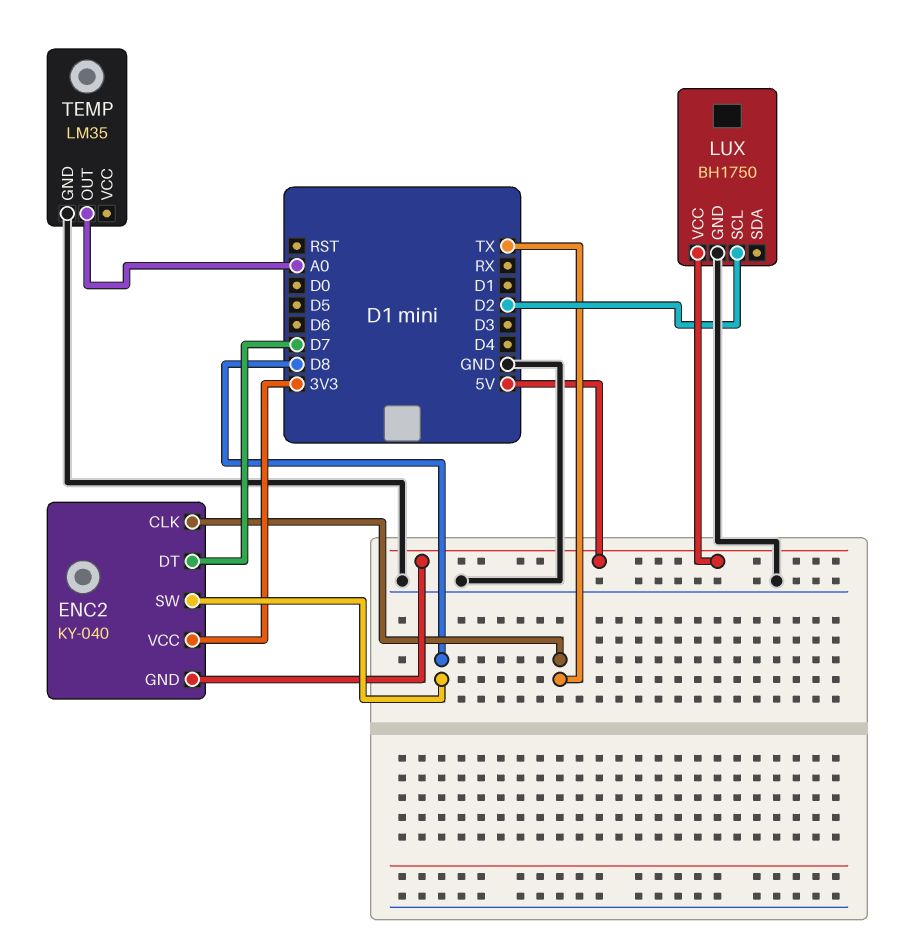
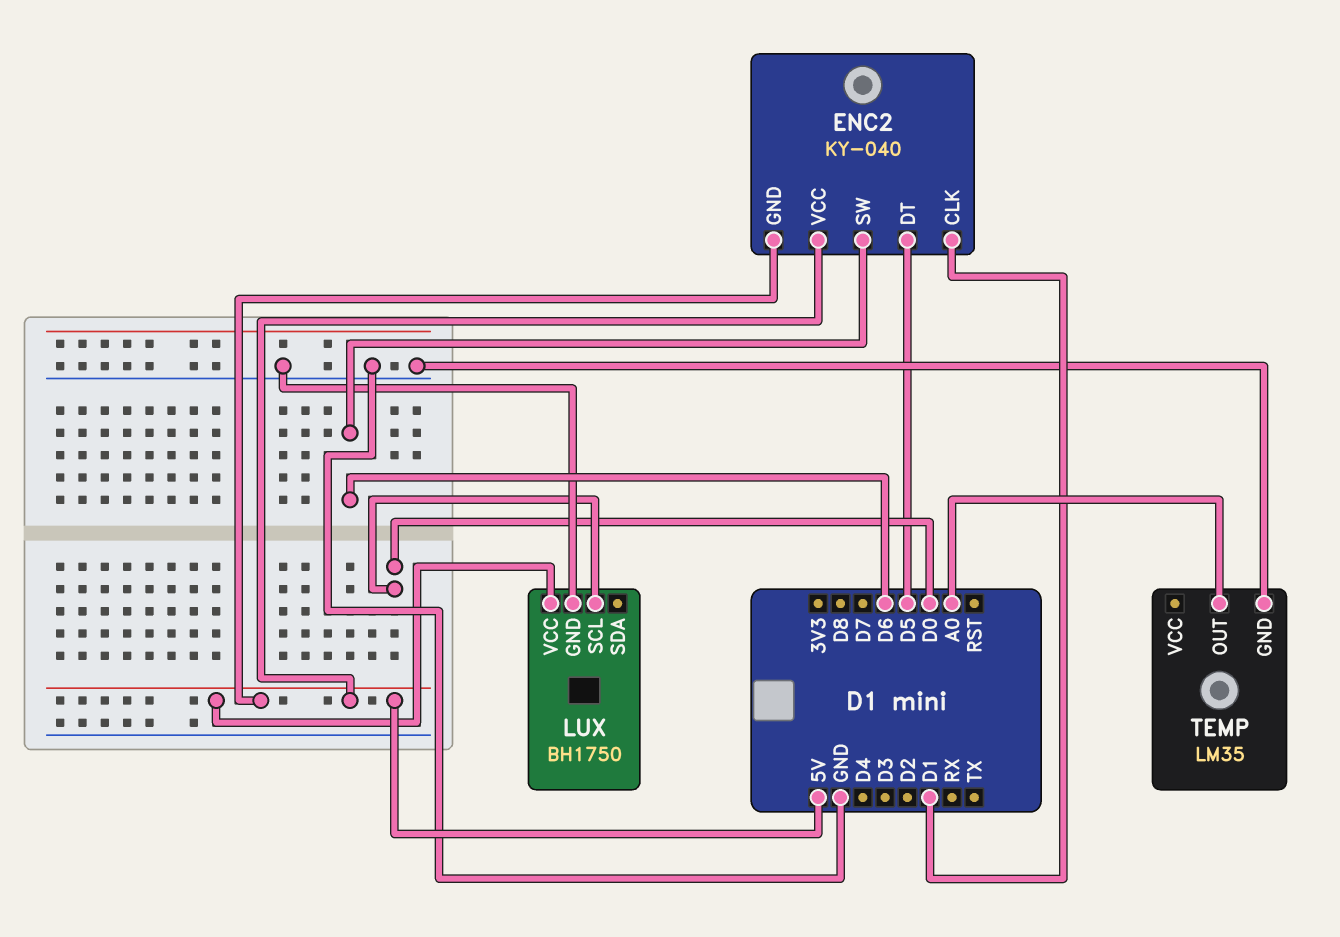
ENC2 pin CLK: TX -> D1
ENC2 pin DT: D7 -> D5
ENC2 pin SW: D8 -> D6
ENC2 pin VCC: 3V3 -> 5V
LUX pin SCL: D2 -> D0

